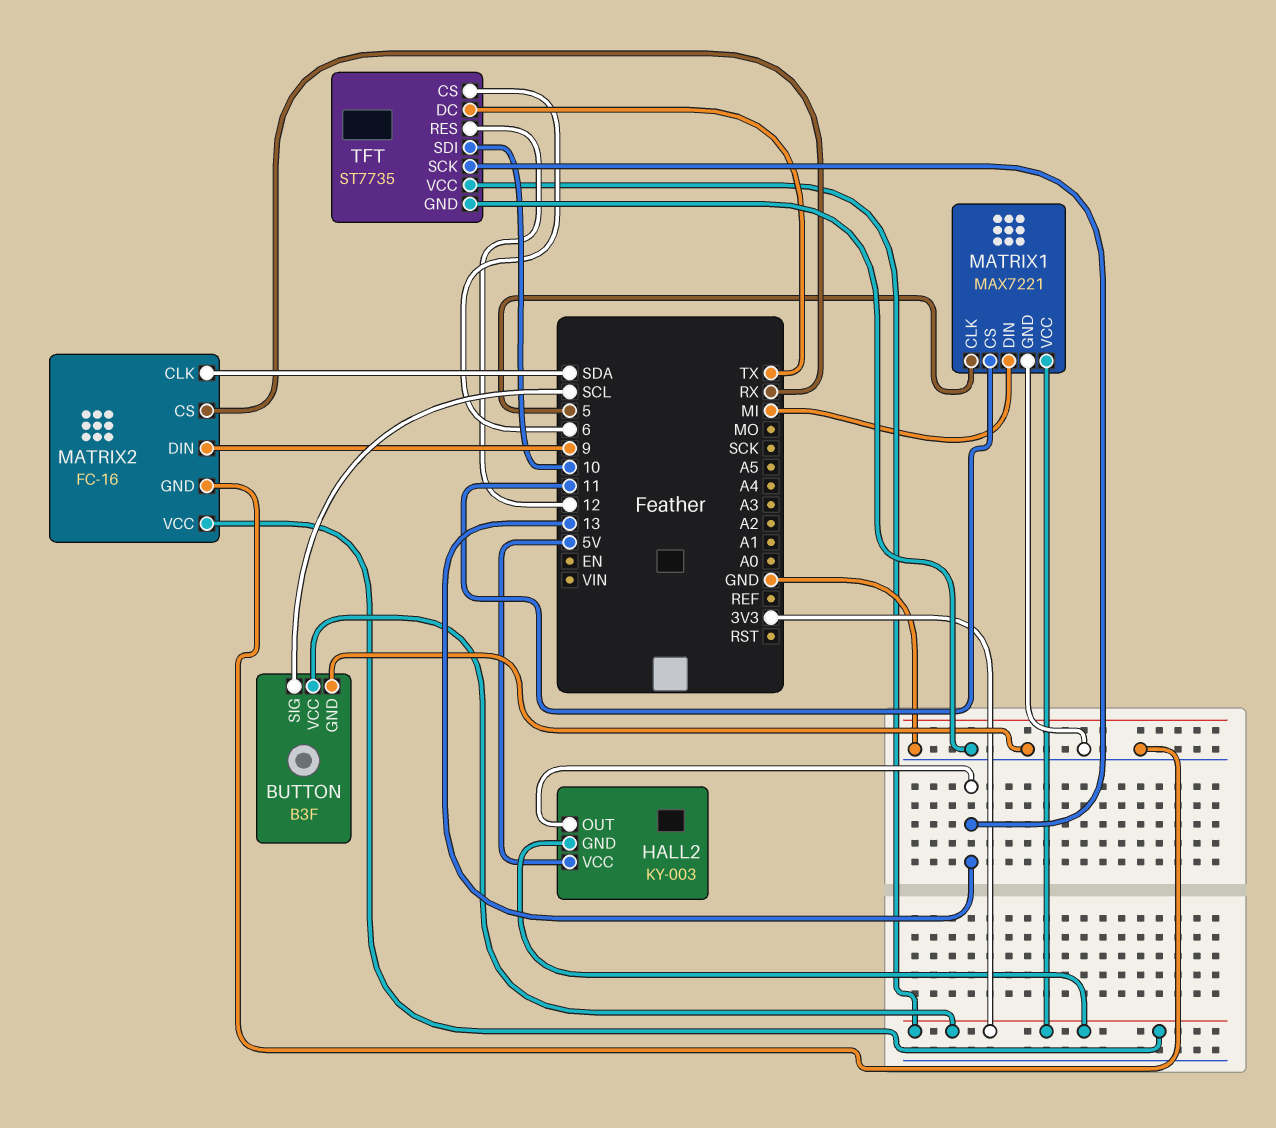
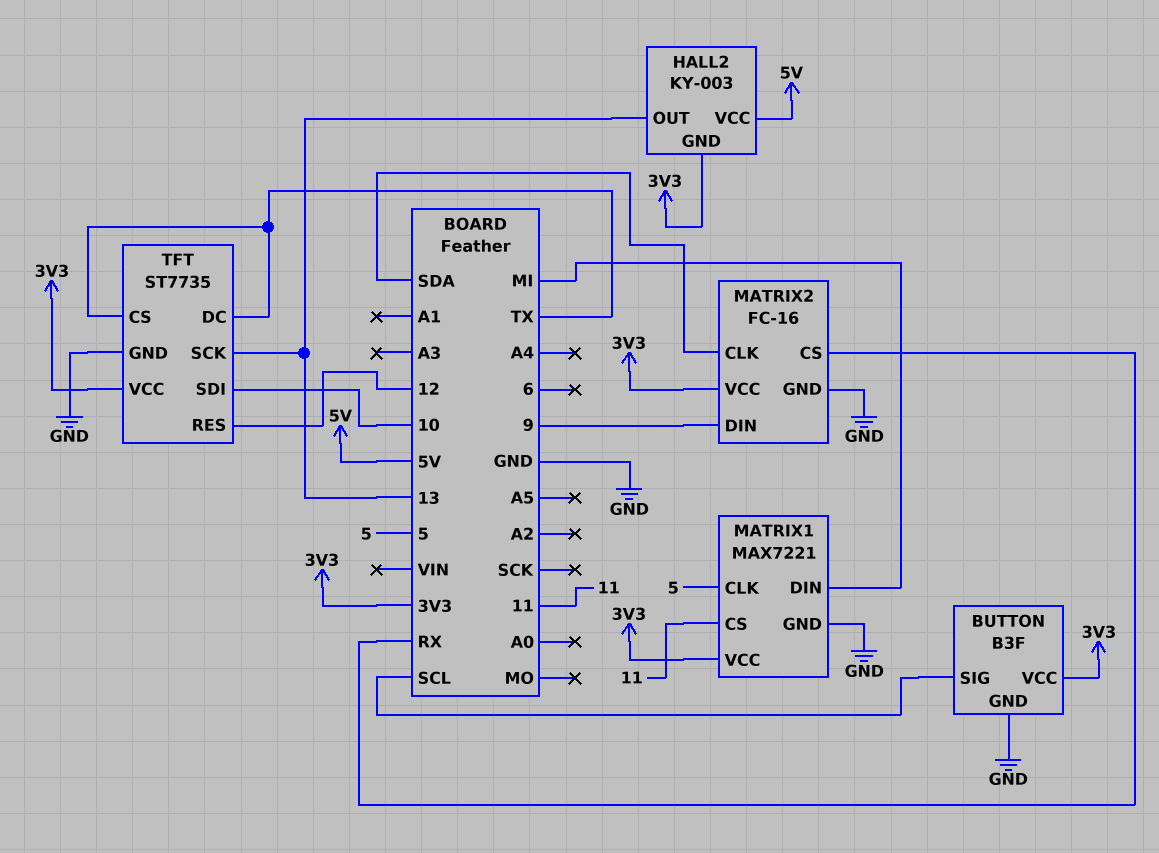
TFT pin CS: 6 -> TX

